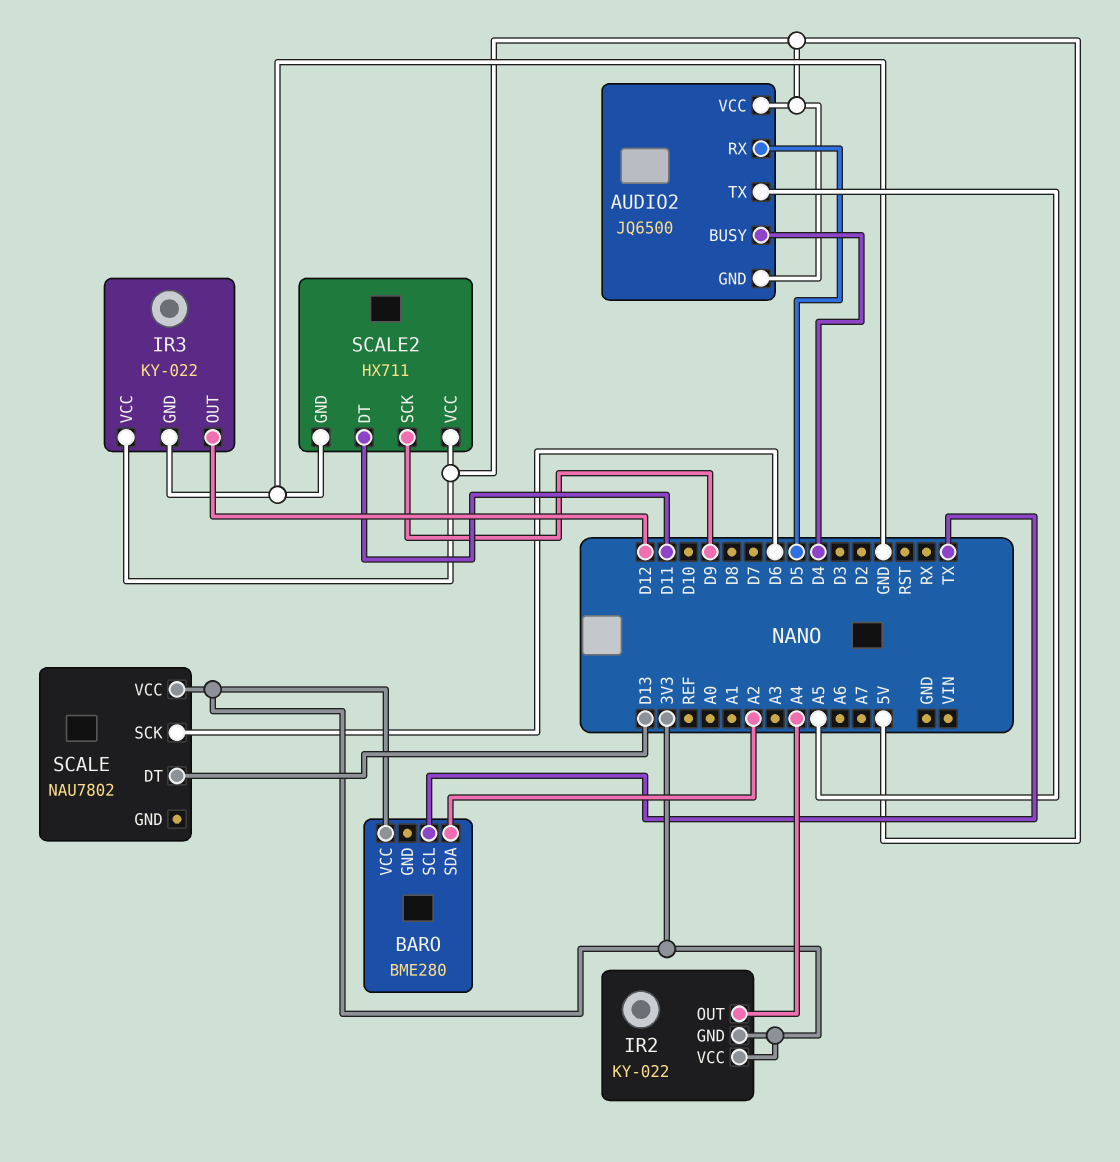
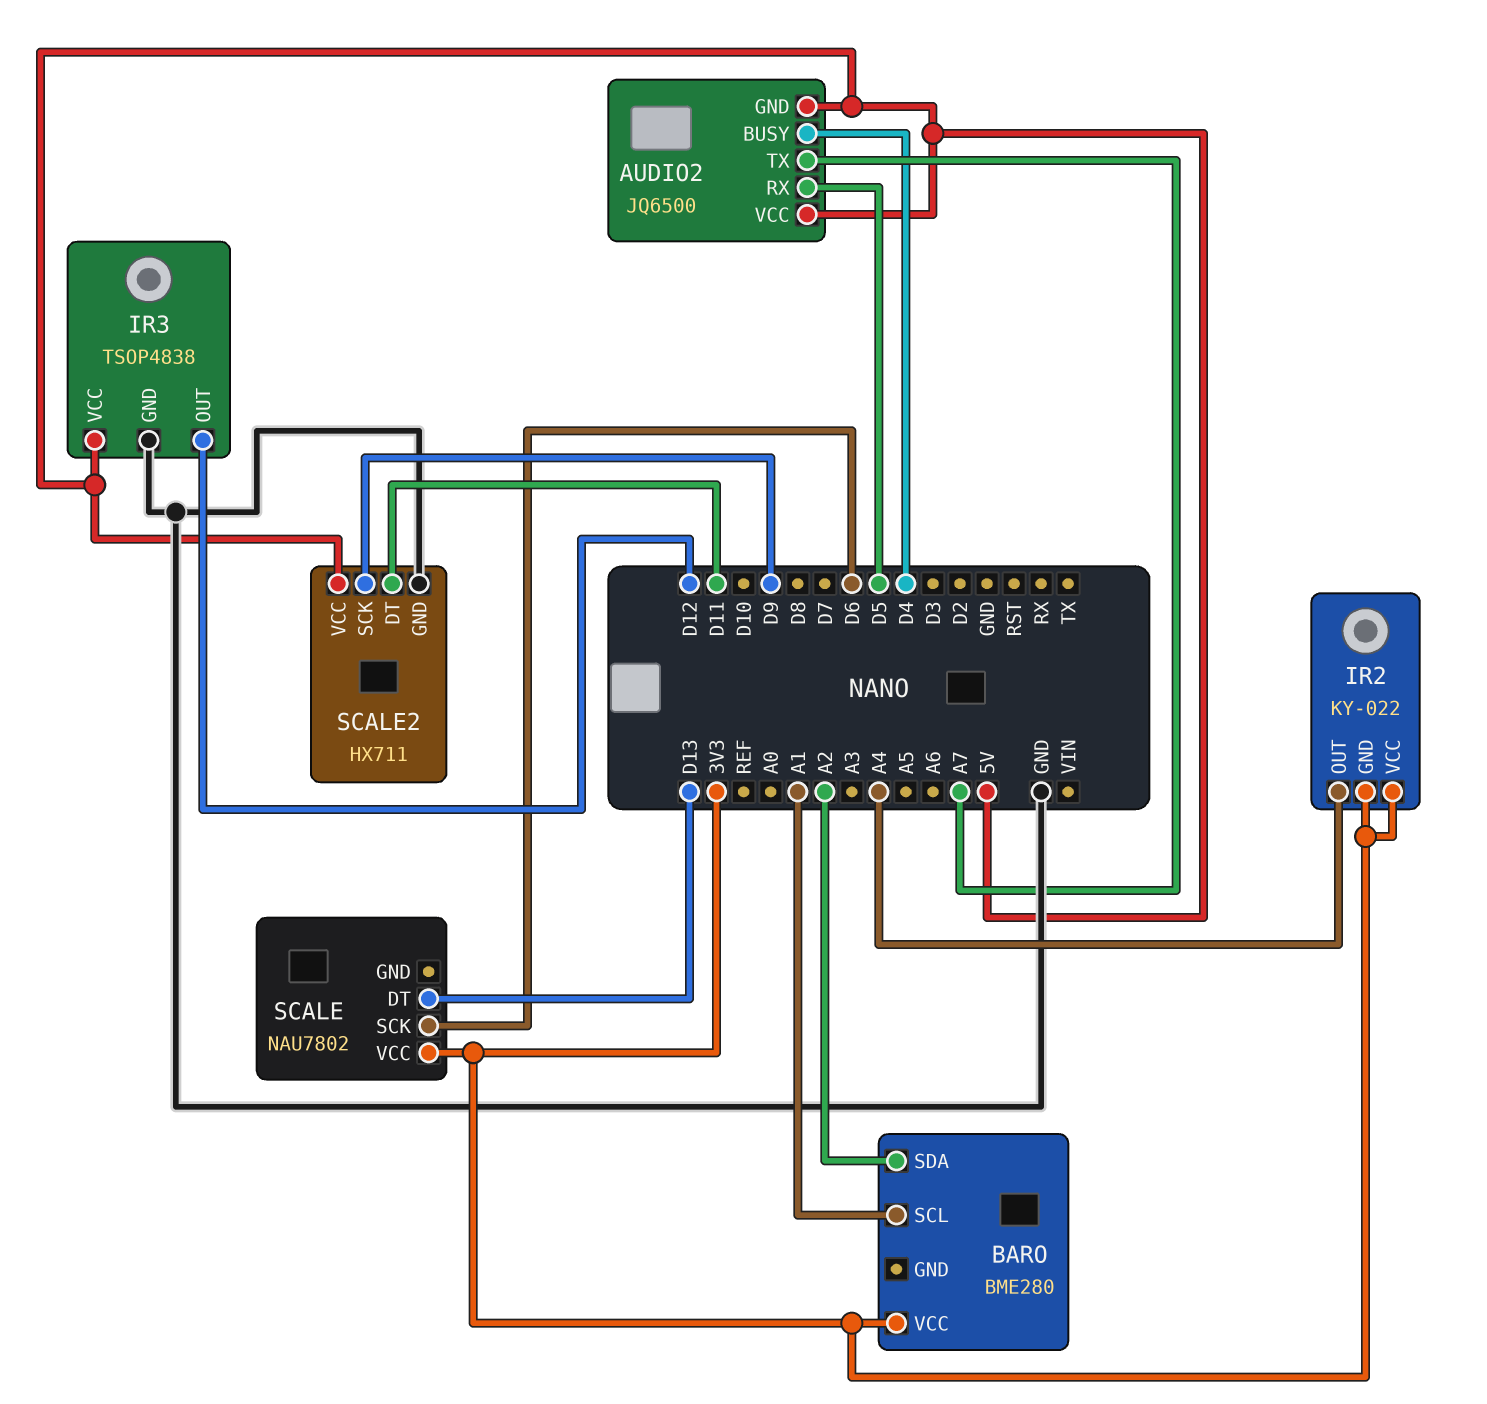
AUDIO2 pin TX: A5 -> A7
BARO pin SCL: TX -> A1
IR3: KY-022 -> TSOP4838

